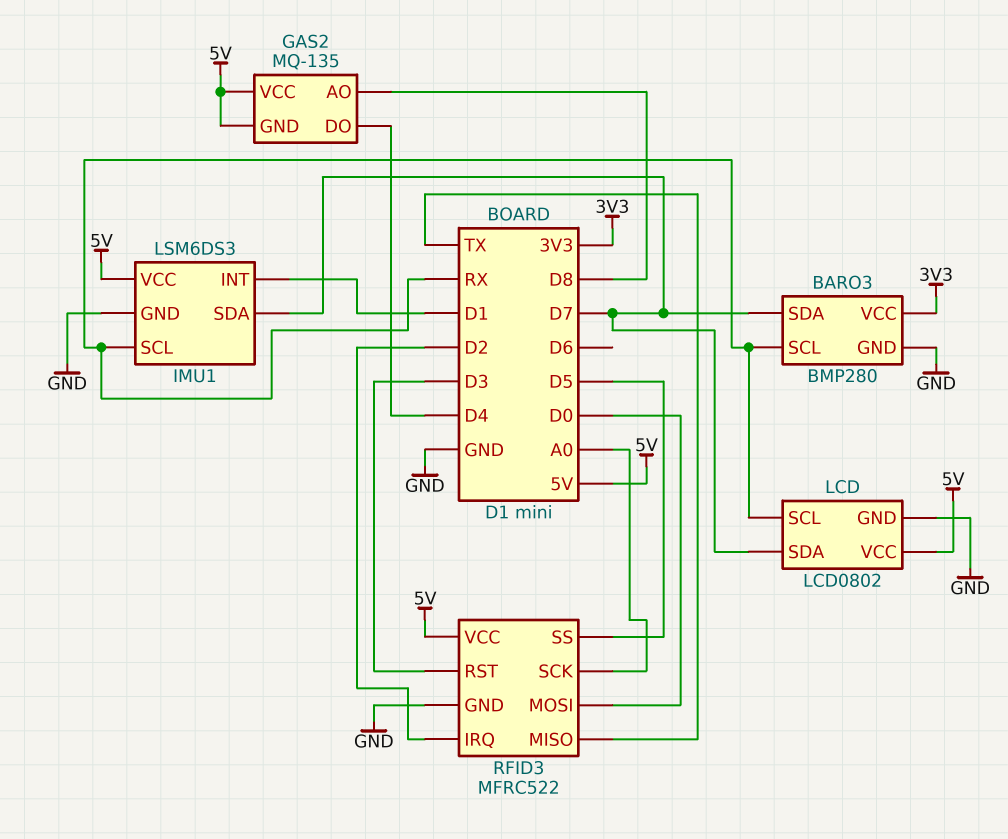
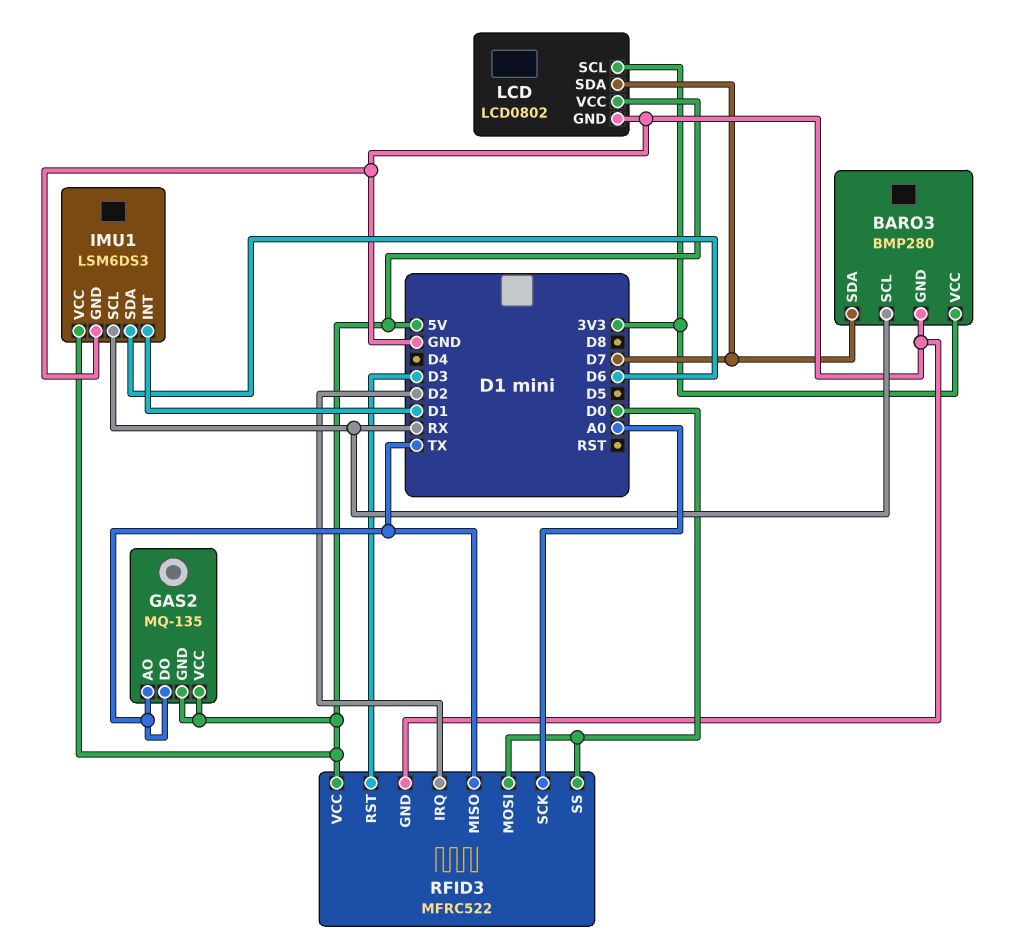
GAS2 pin AO: D8 -> TX
GAS2 pin DO: D4 -> TX
IMU1 pin SDA: D7 -> D6
LCD pin SCL: RX -> 3V3
RFID3 pin SS: D5 -> D0

